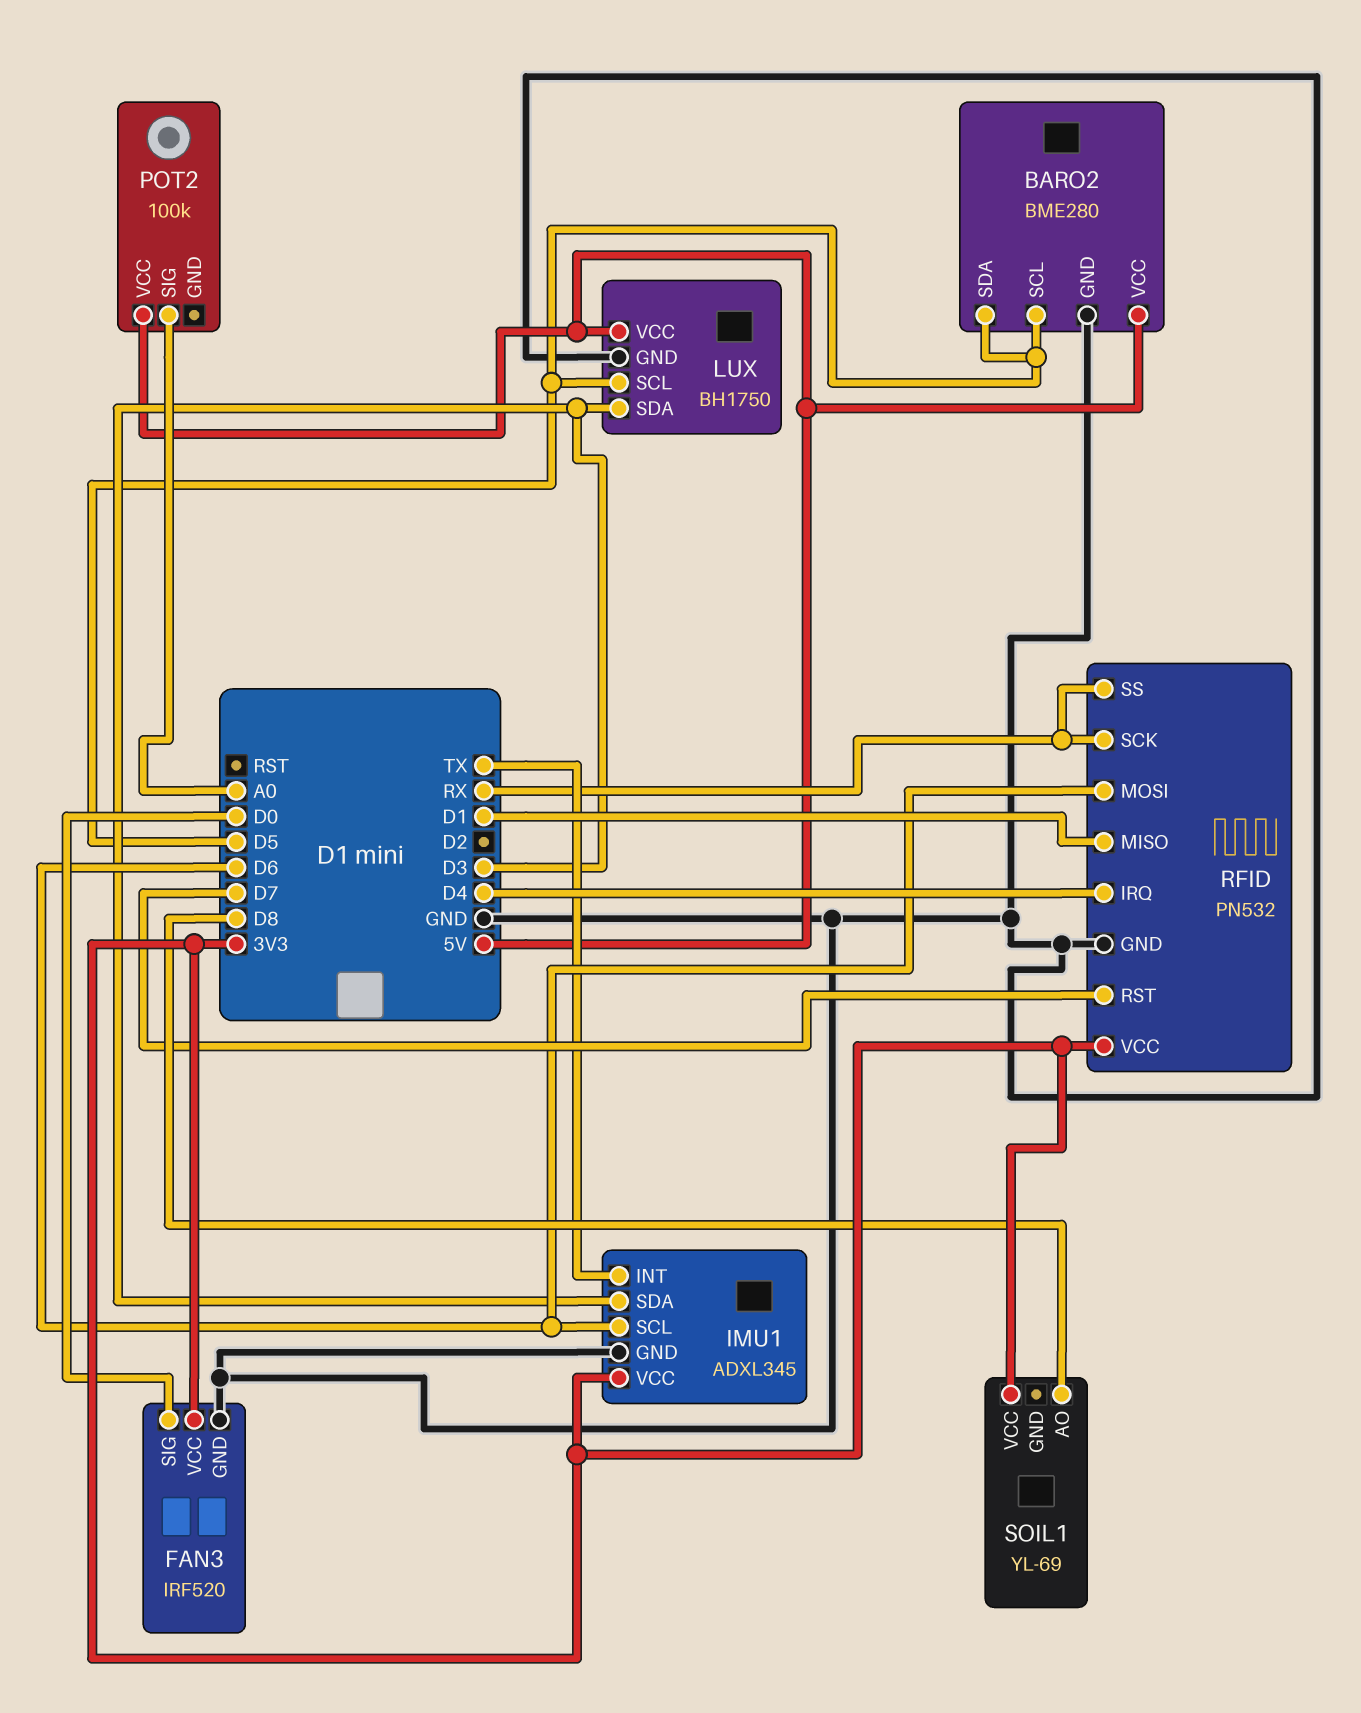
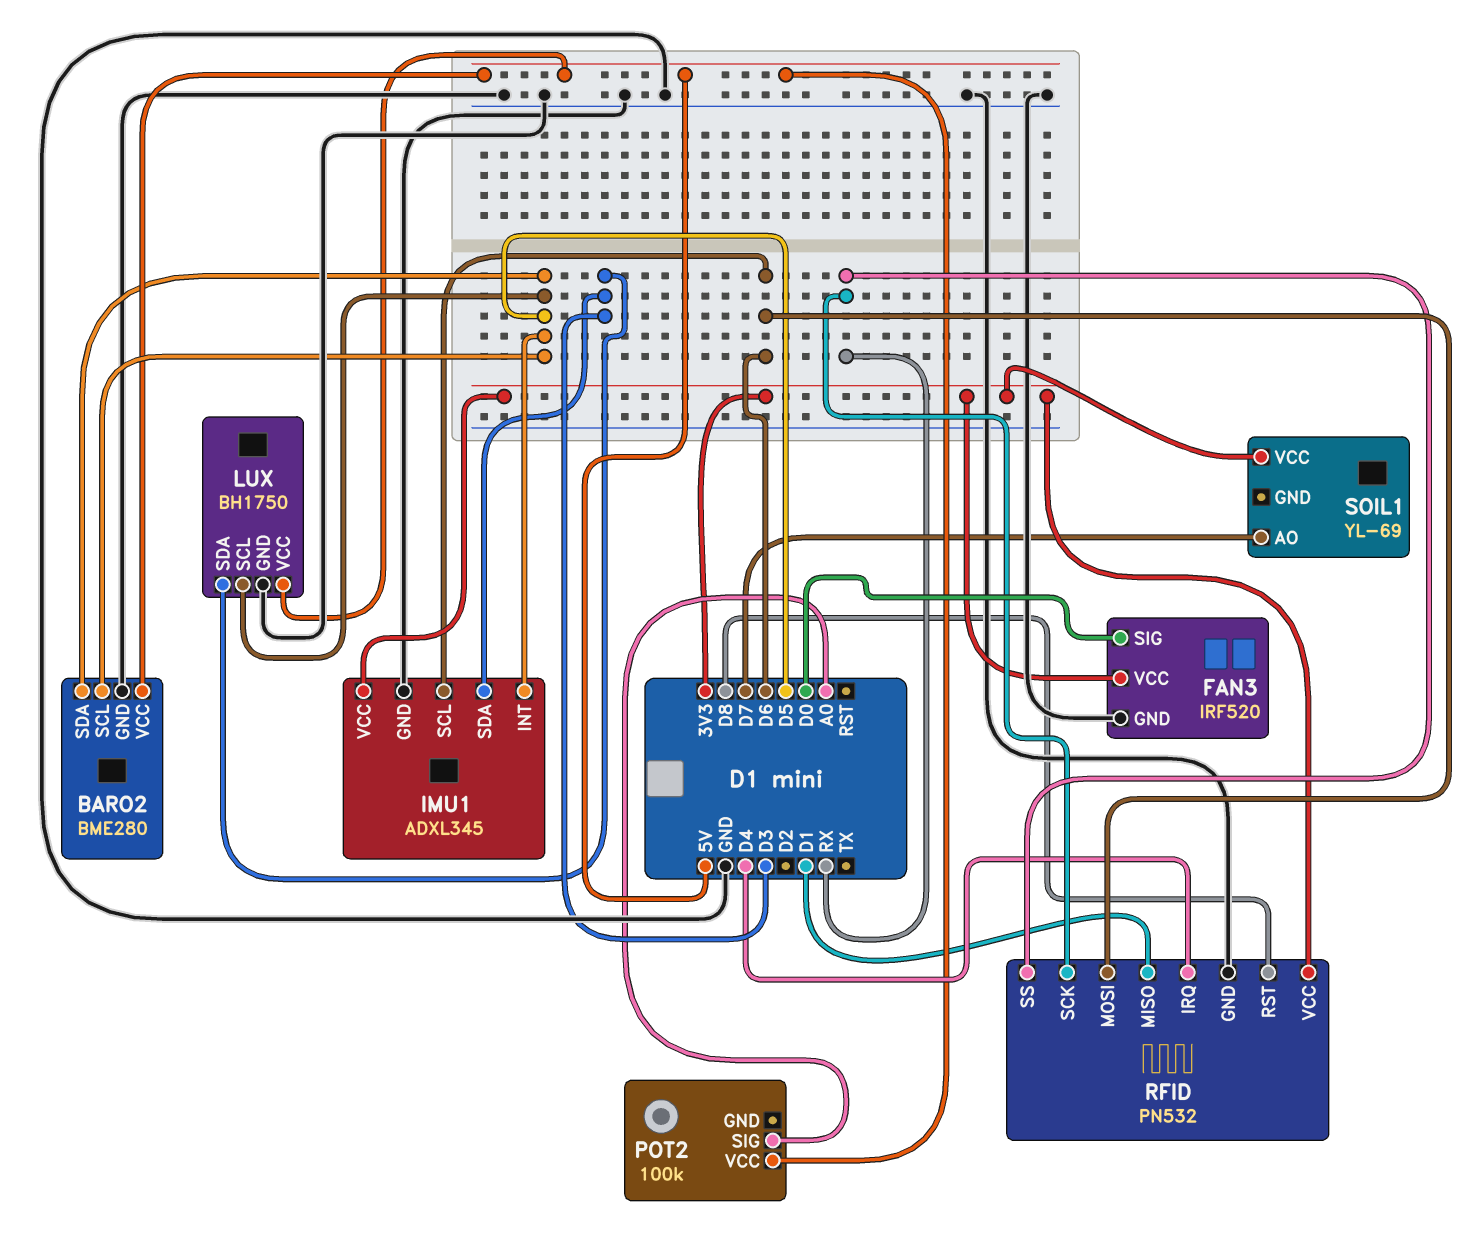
IMU1 pin INT: TX -> D5
RFID pin RST: D7 -> D8
SOIL1 pin AO: D8 -> D7

